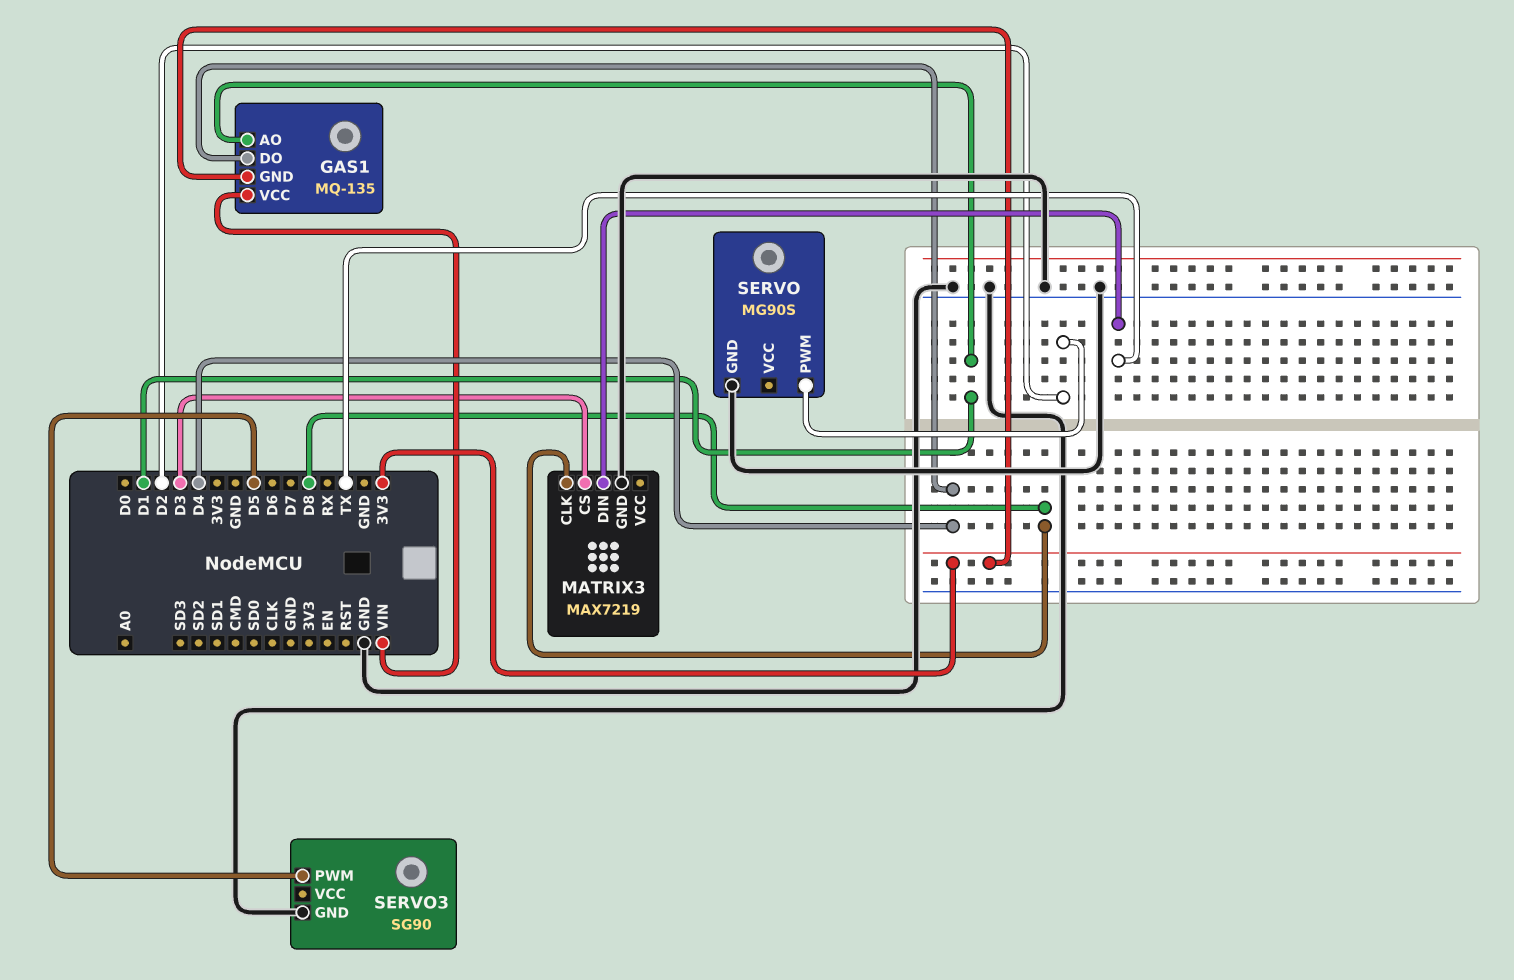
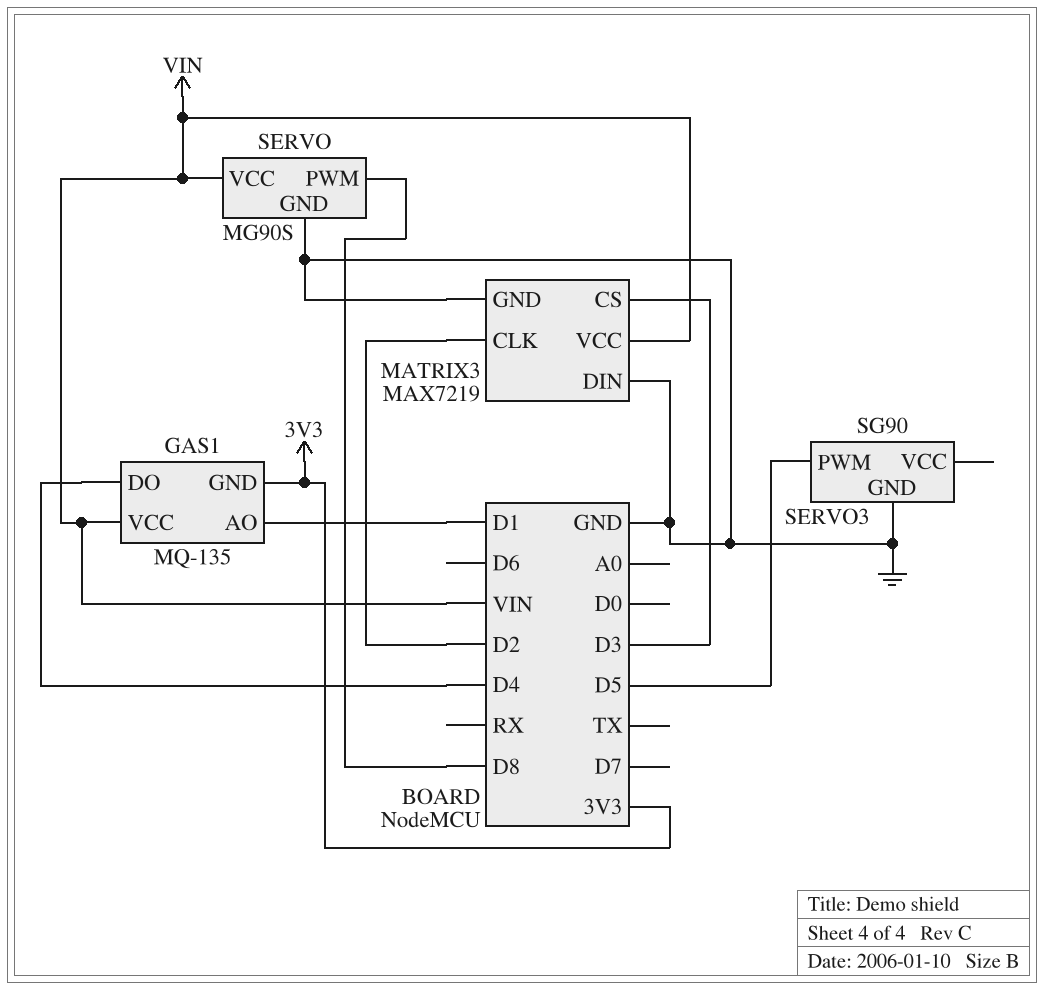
MATRIX3 pin CLK: D8 -> D2
MATRIX3 pin DIN: TX -> GND
MATRIX3 pin VCC: none -> VIN
SERVO pin PWM: D2 -> D8
SERVO pin VCC: none -> VIN

